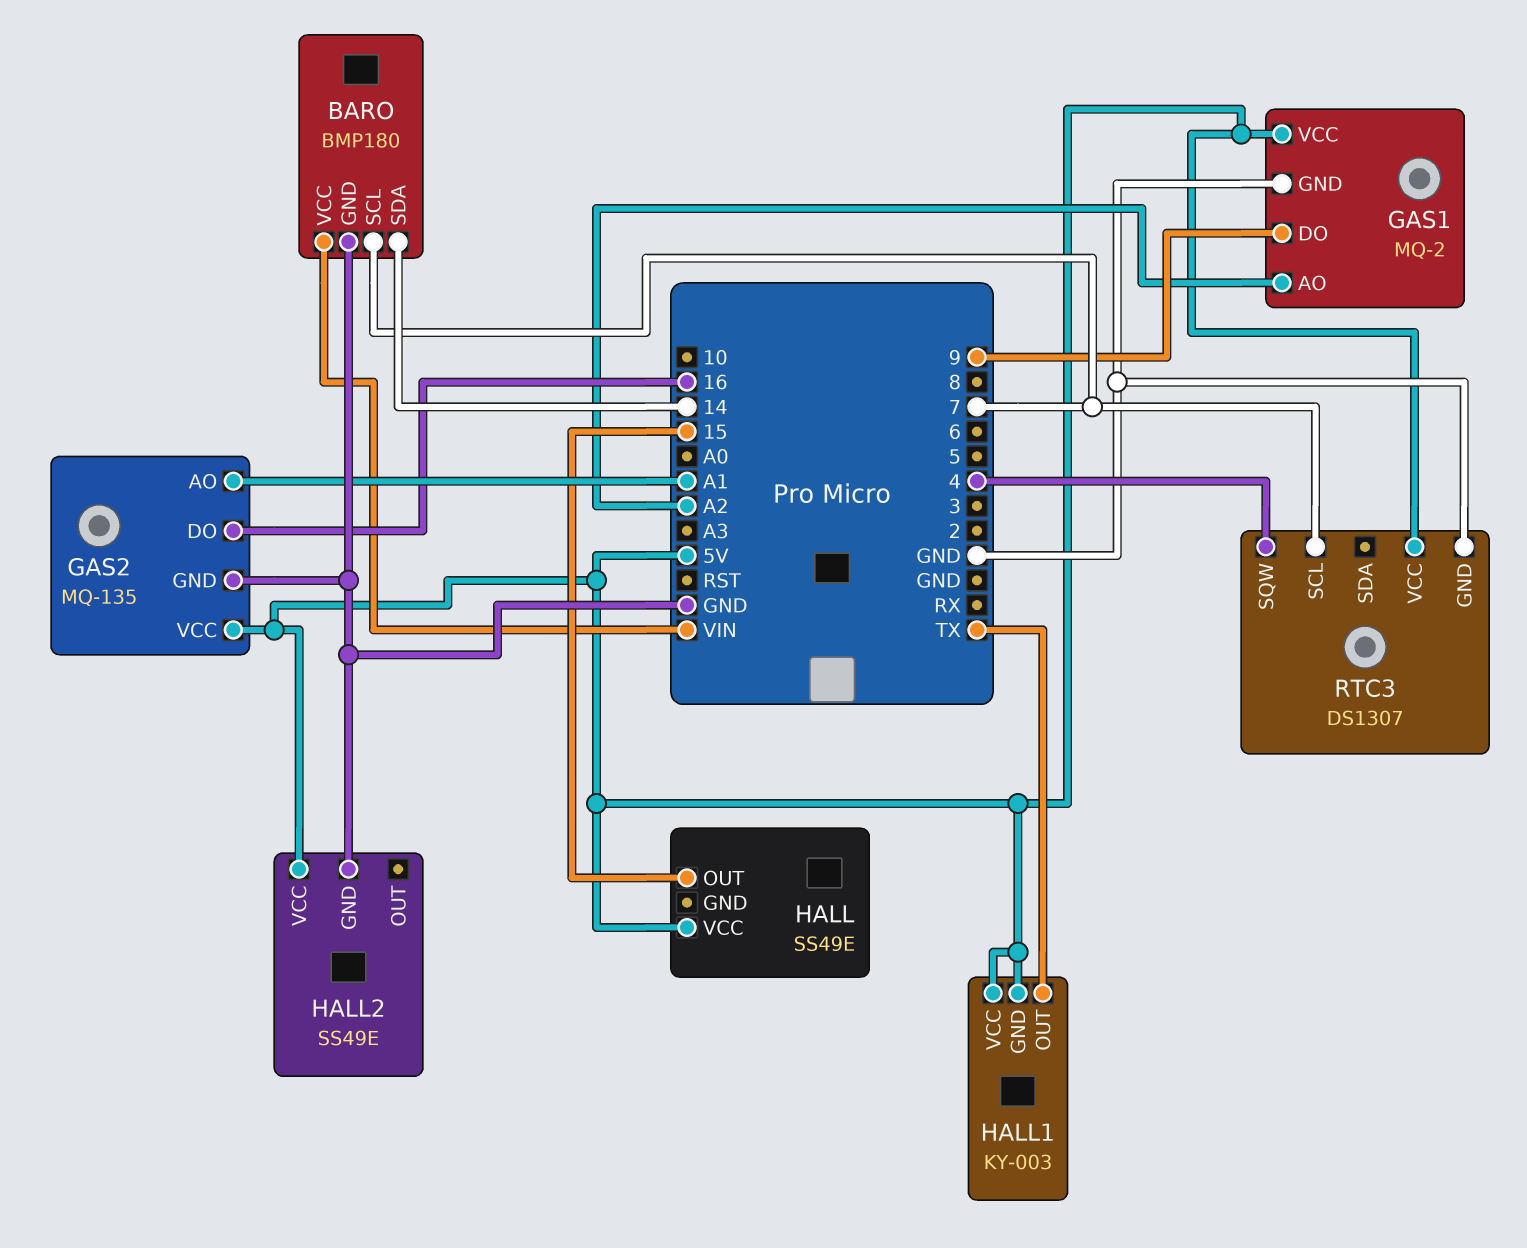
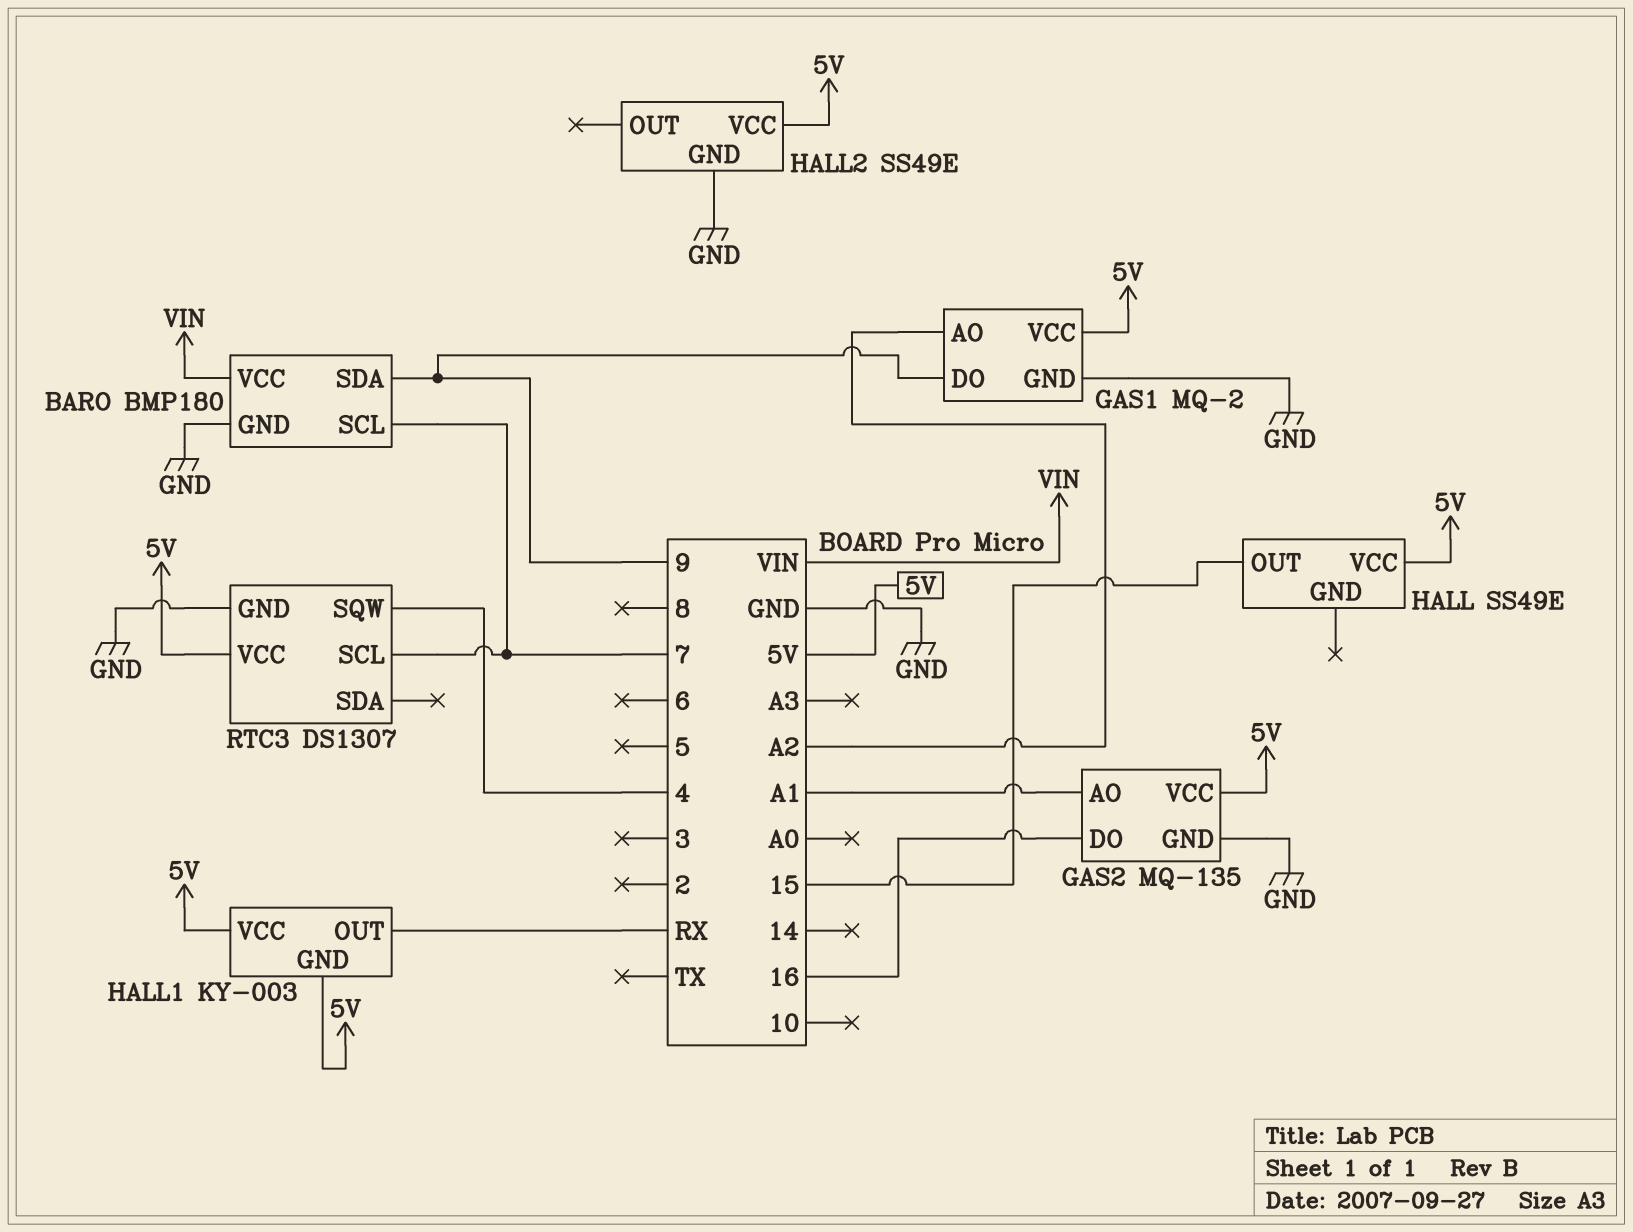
BARO pin SDA: 14 -> 9
HALL1 pin OUT: TX -> RX

